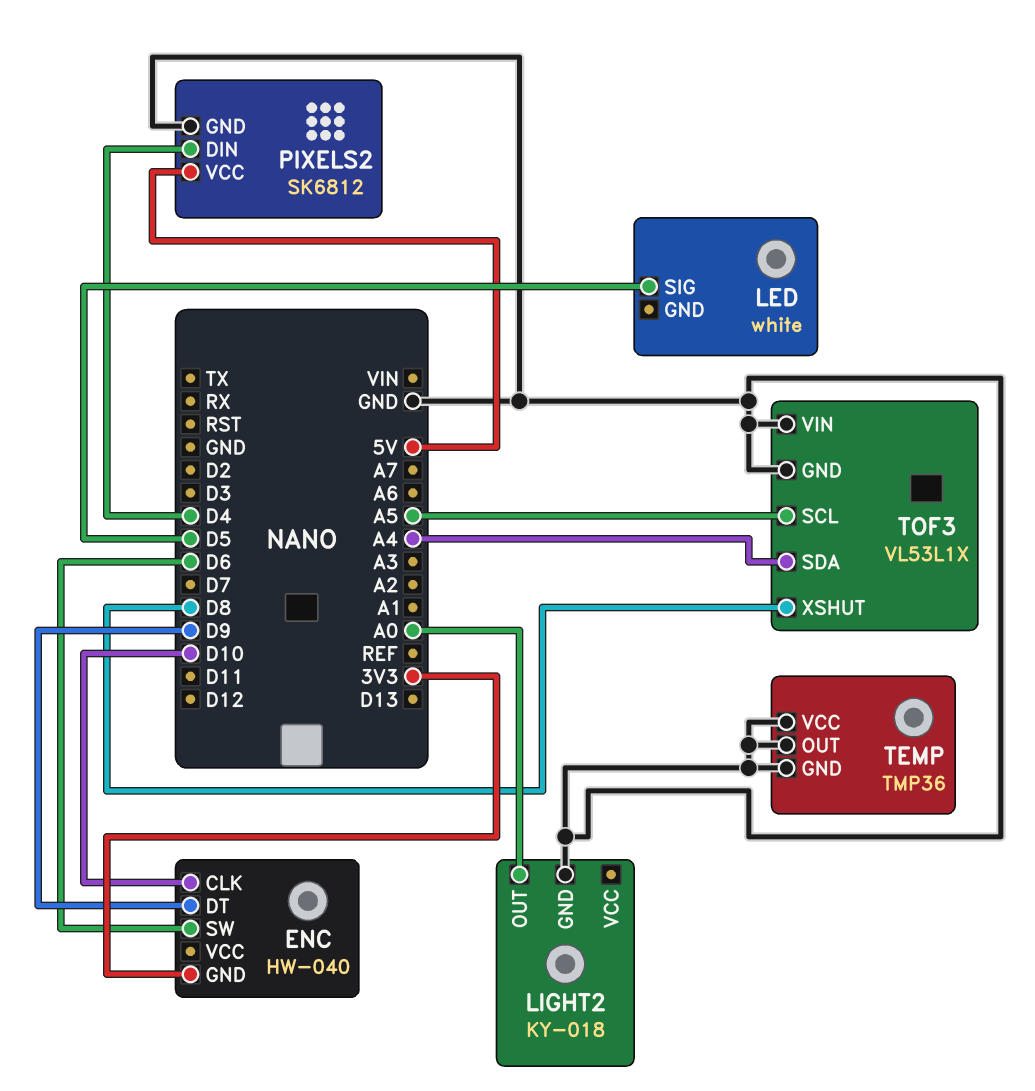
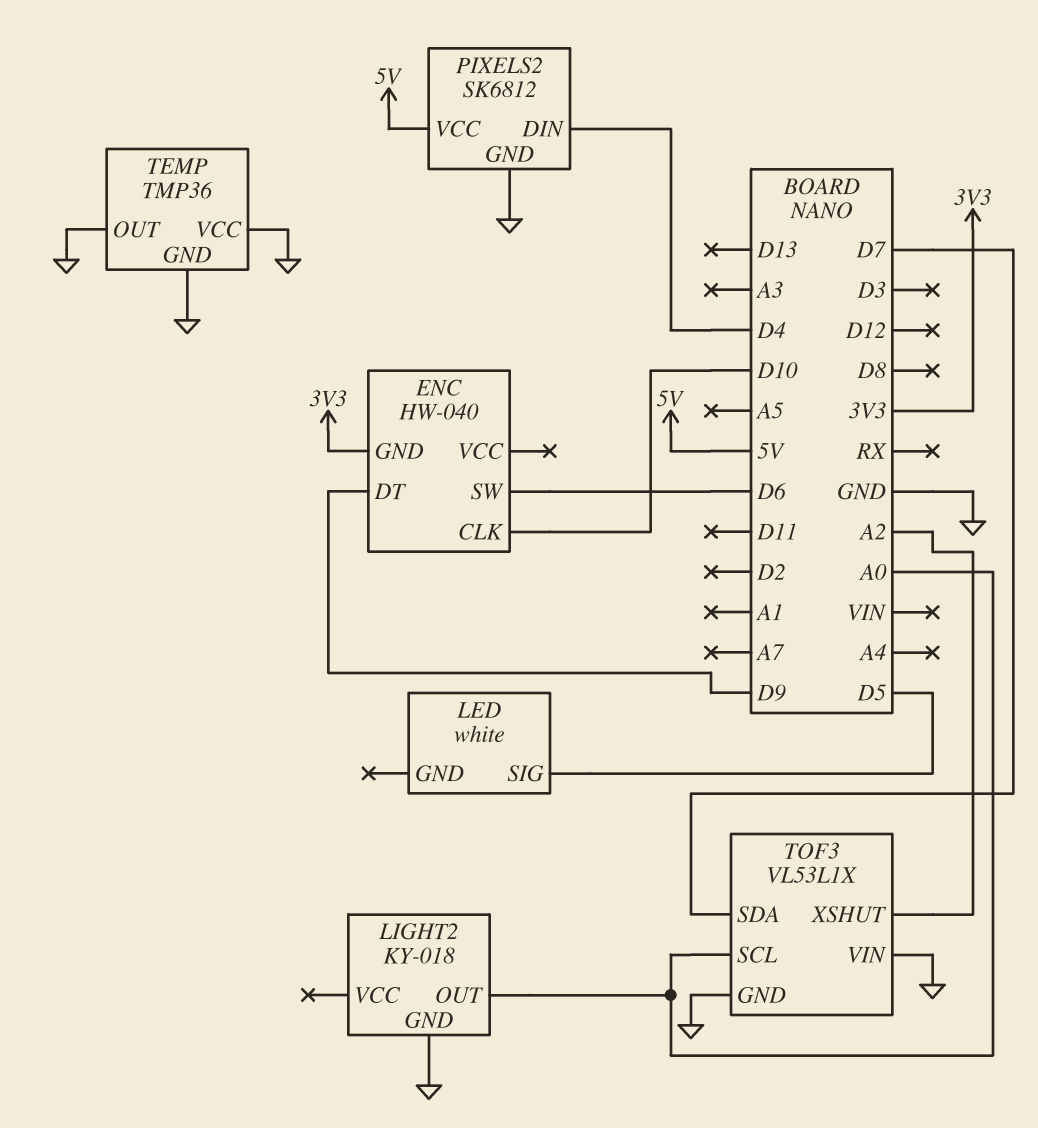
TOF3 pin SCL: A5 -> A0
TOF3 pin SDA: A4 -> D7
TOF3 pin XSHUT: D8 -> A2

